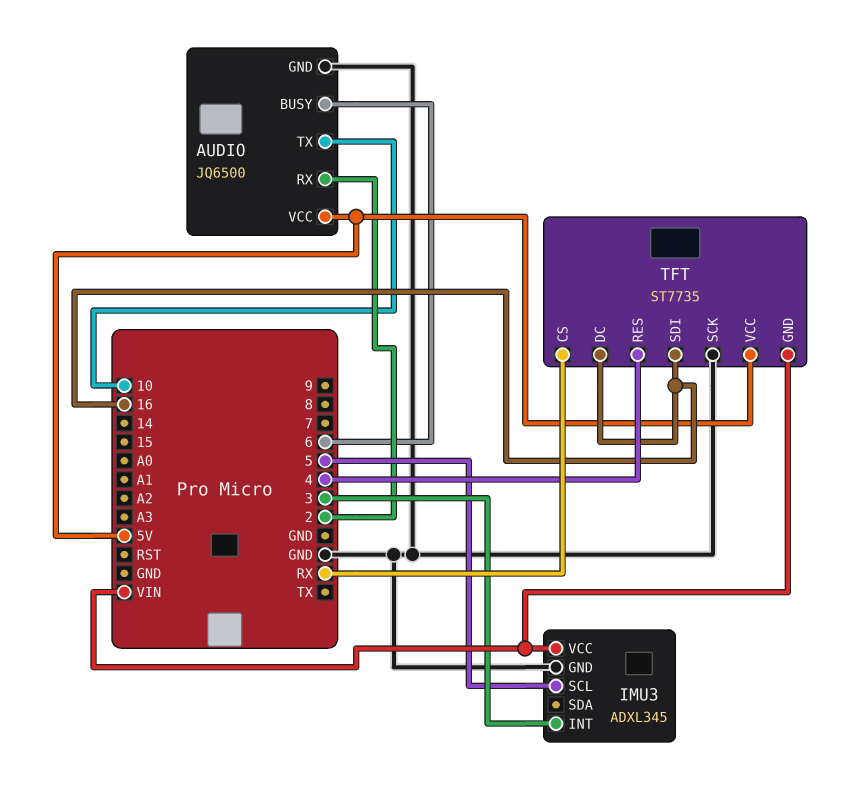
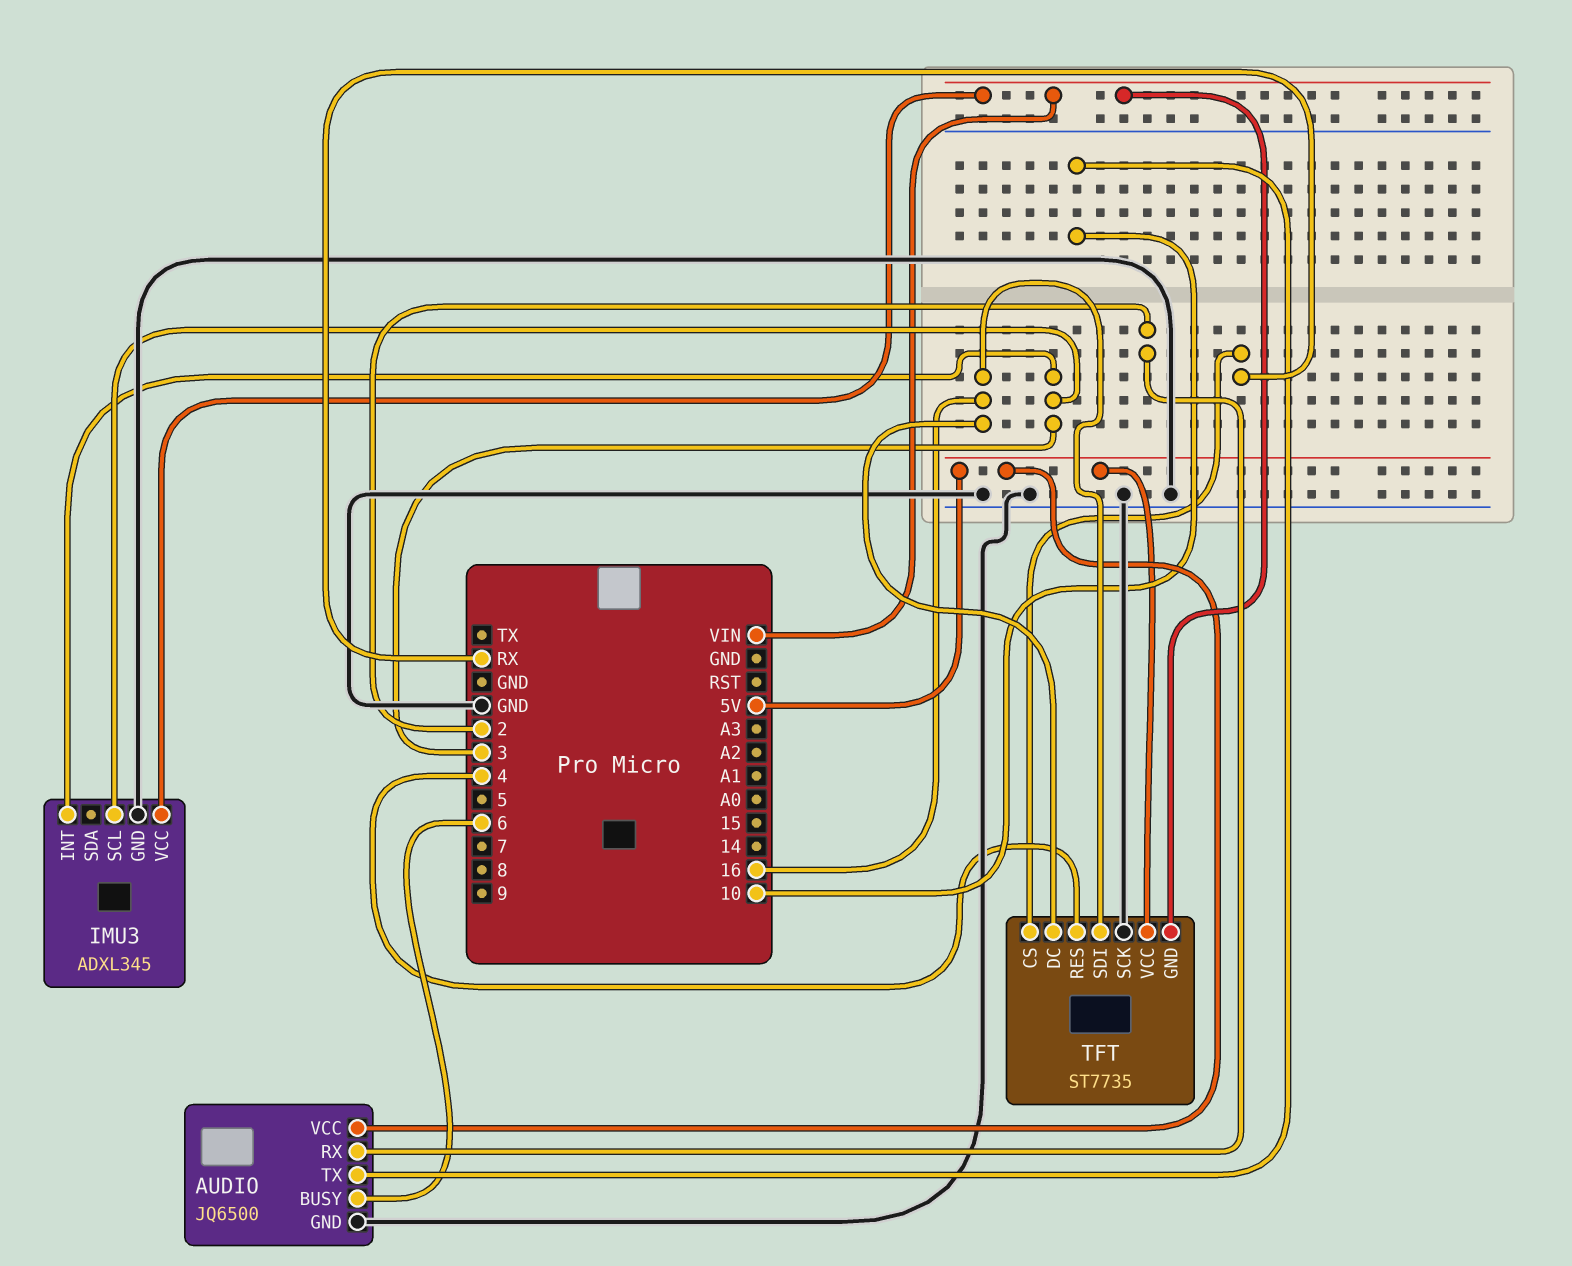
IMU3 pin SCL: 5 -> 3

